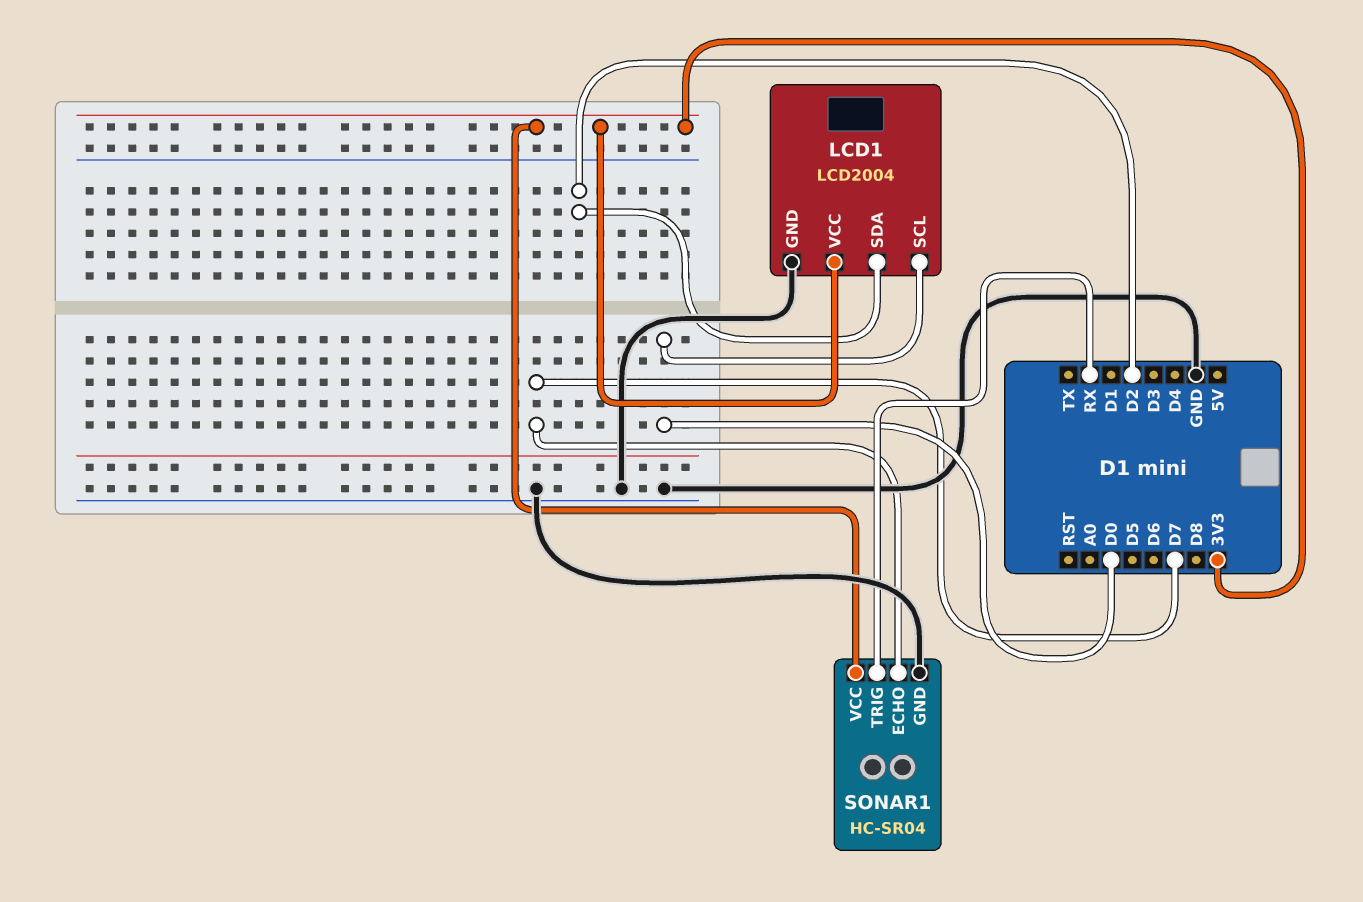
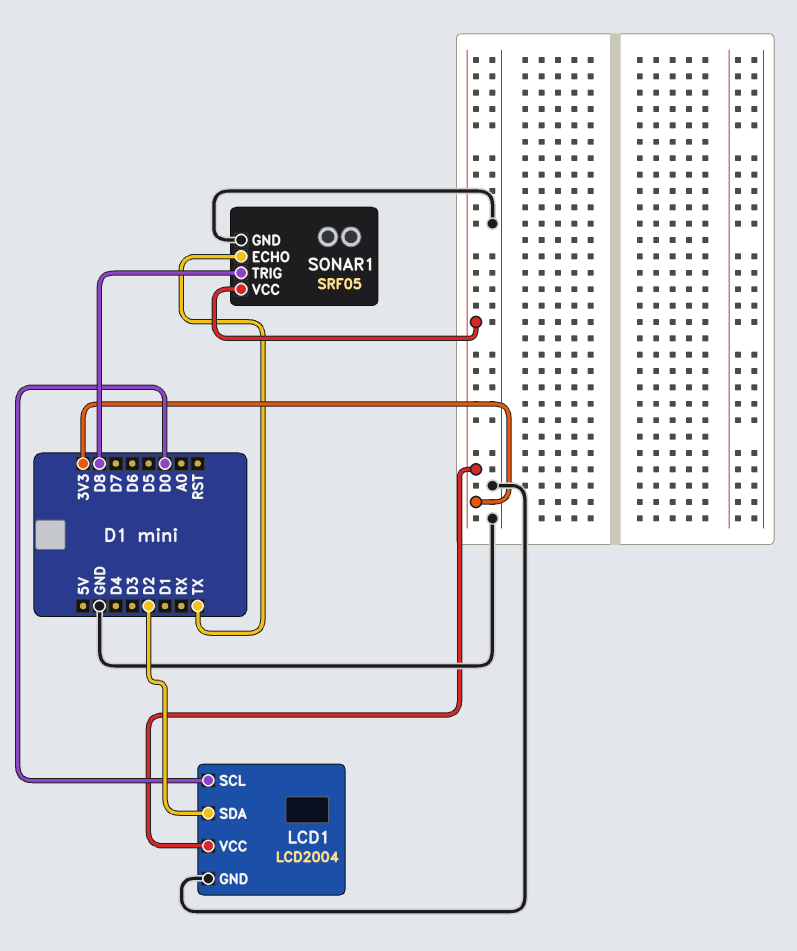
SONAR1: HC-SR04 -> SRF05
SONAR1 pin ECHO: D7 -> TX
SONAR1 pin TRIG: RX -> D8

